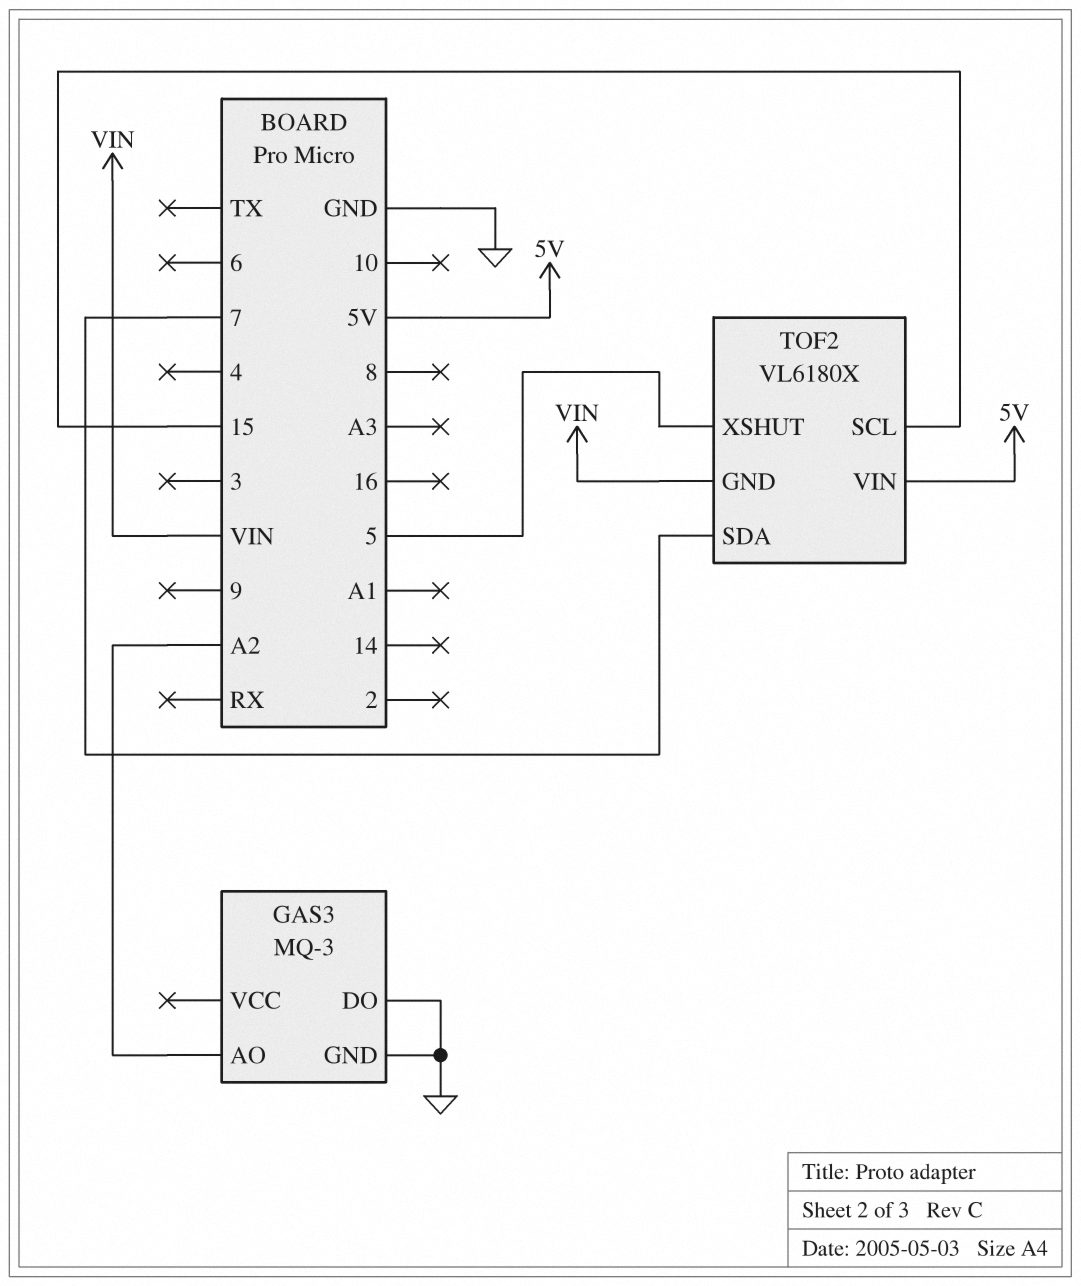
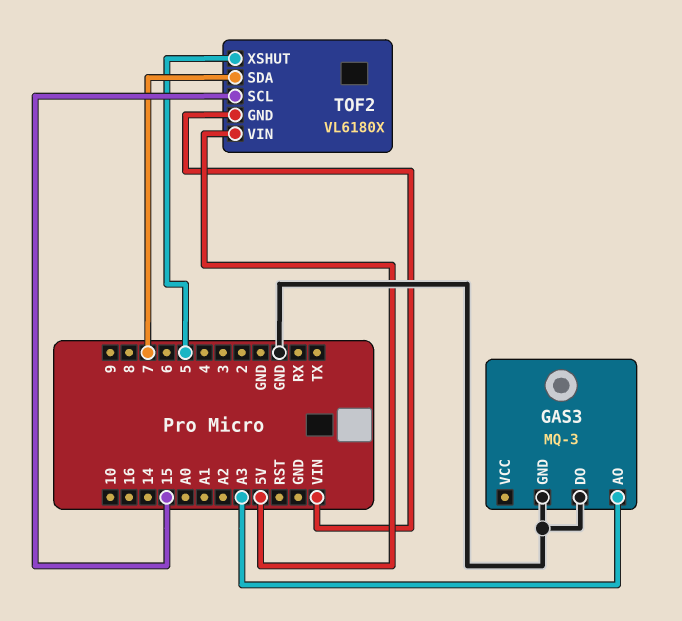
GAS3 pin AO: A2 -> A3

